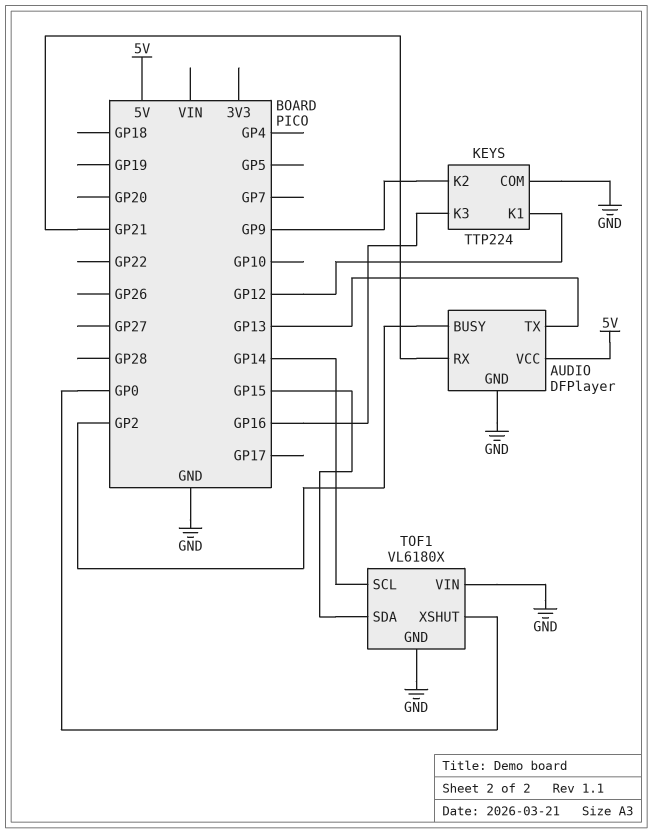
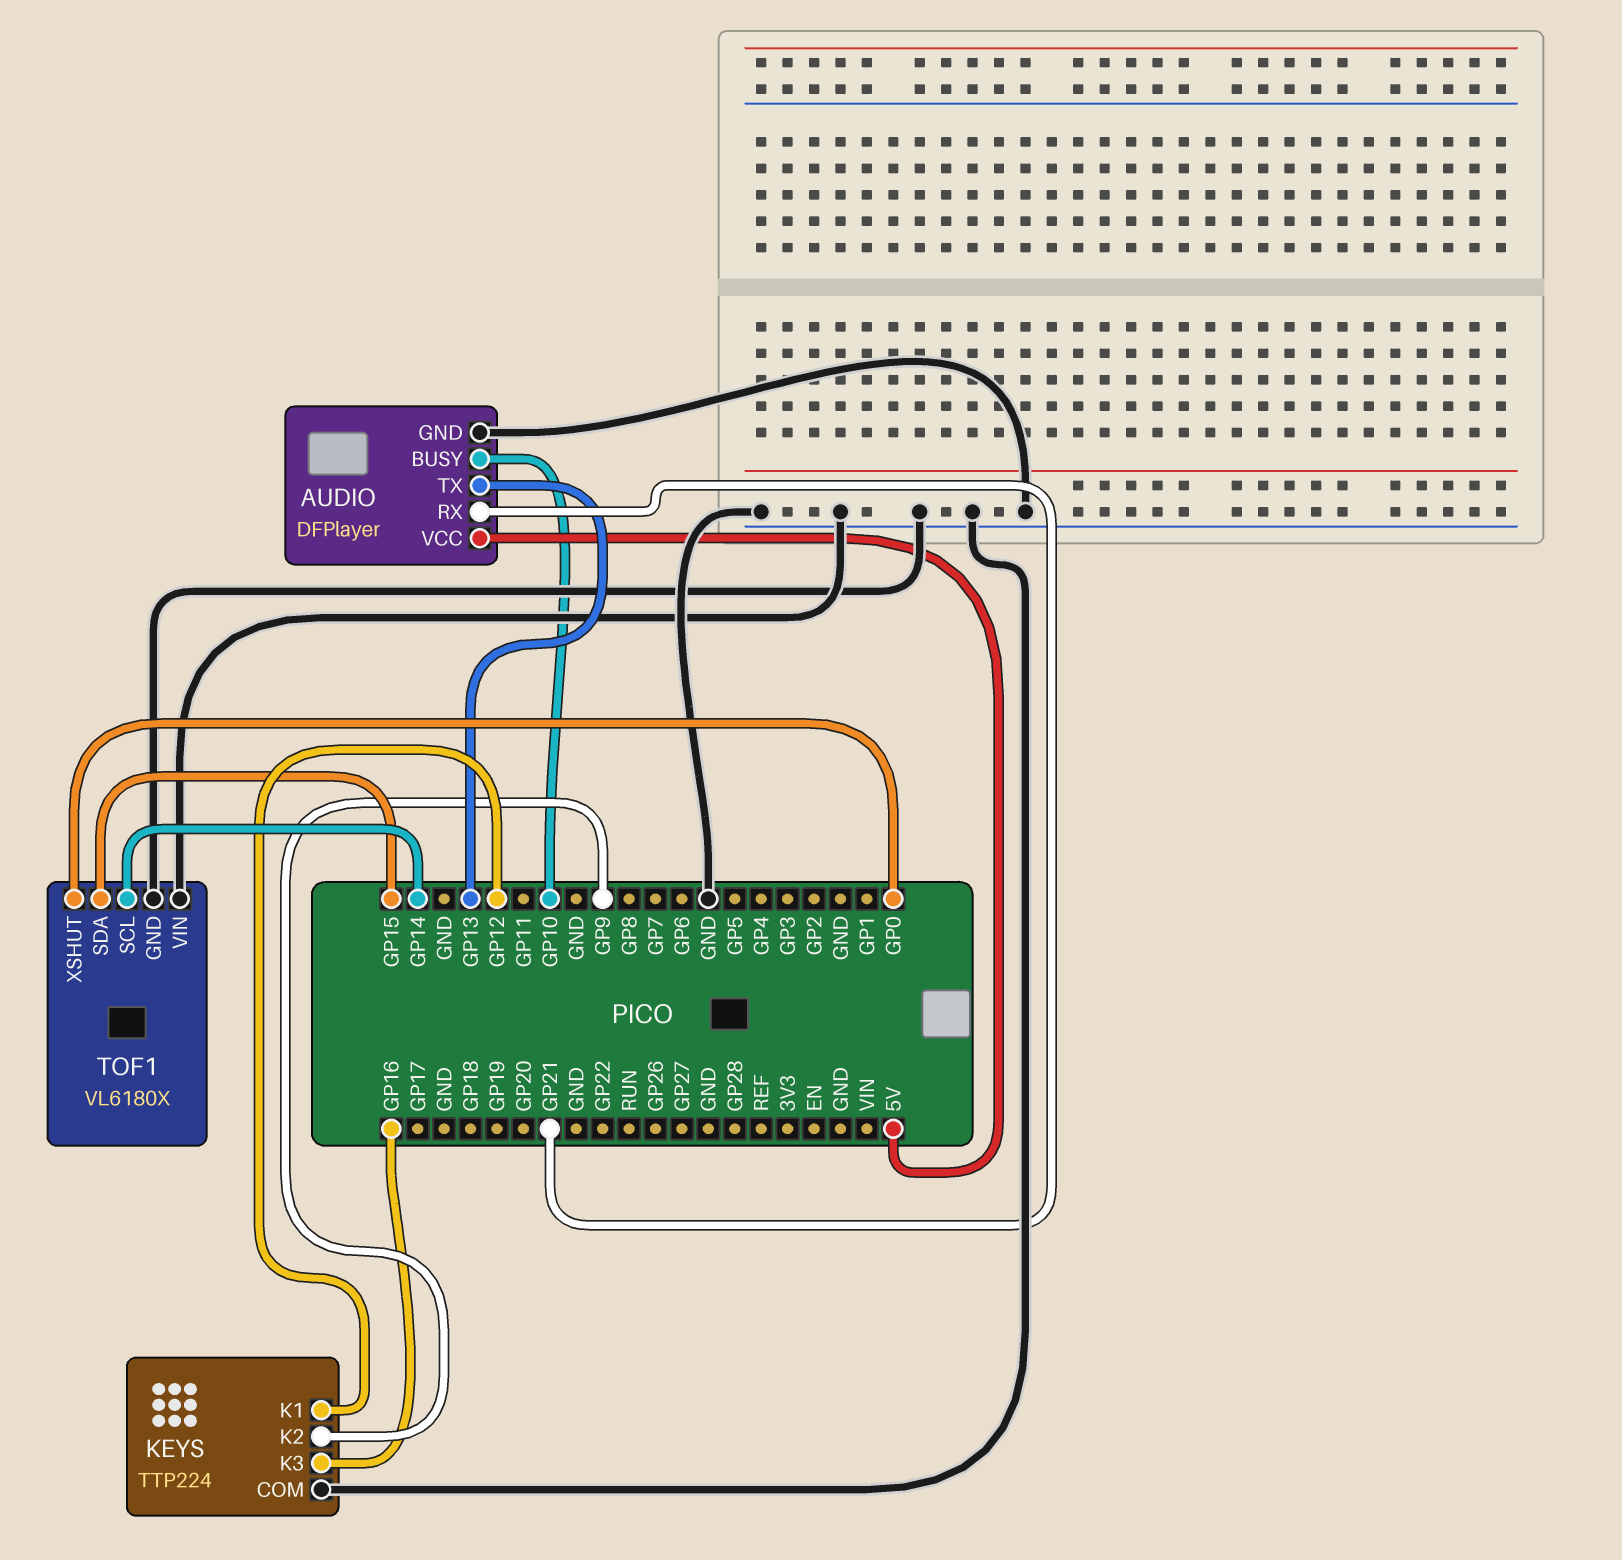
AUDIO pin BUSY: GP2 -> GP10

